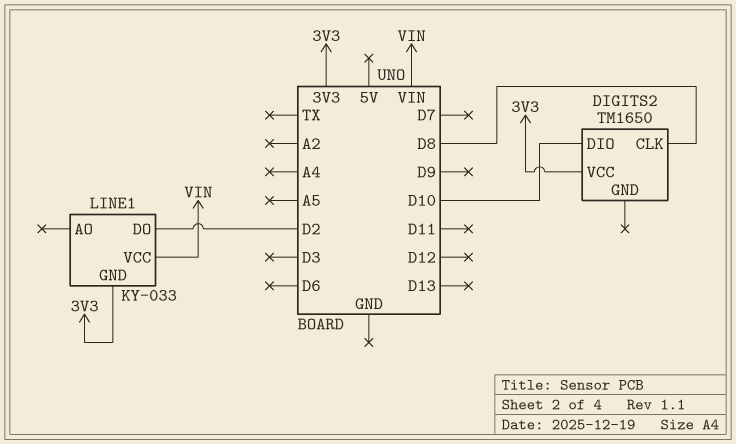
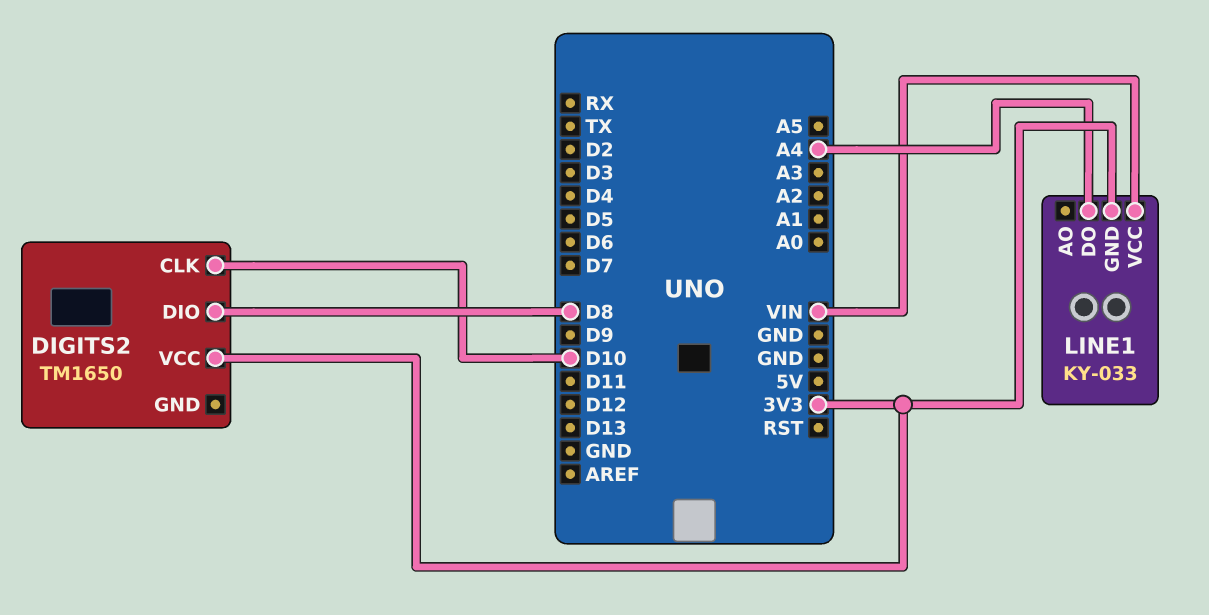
DIGITS2 pin CLK: D8 -> D10
DIGITS2 pin DIO: D10 -> D8
LINE1 pin DO: D2 -> A4

